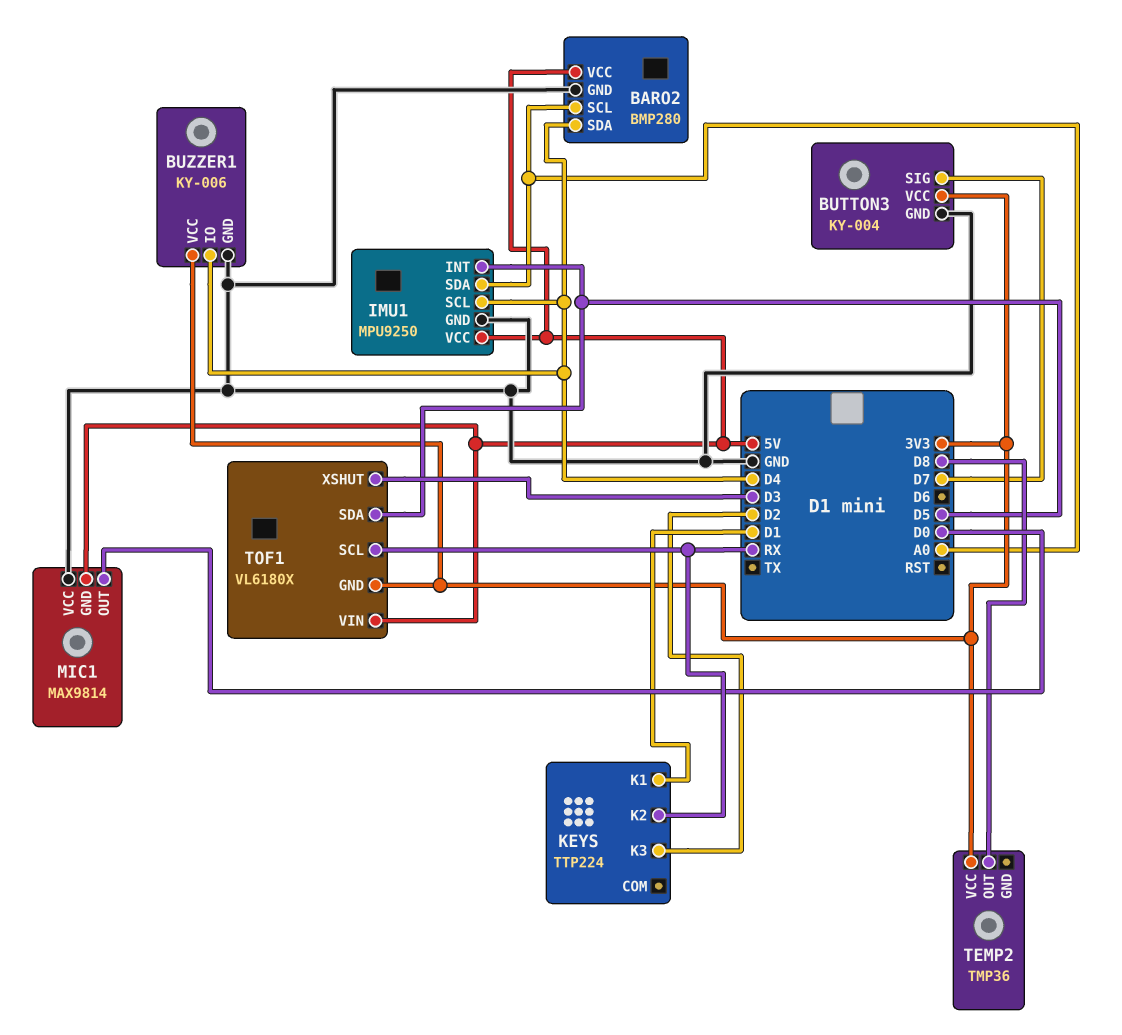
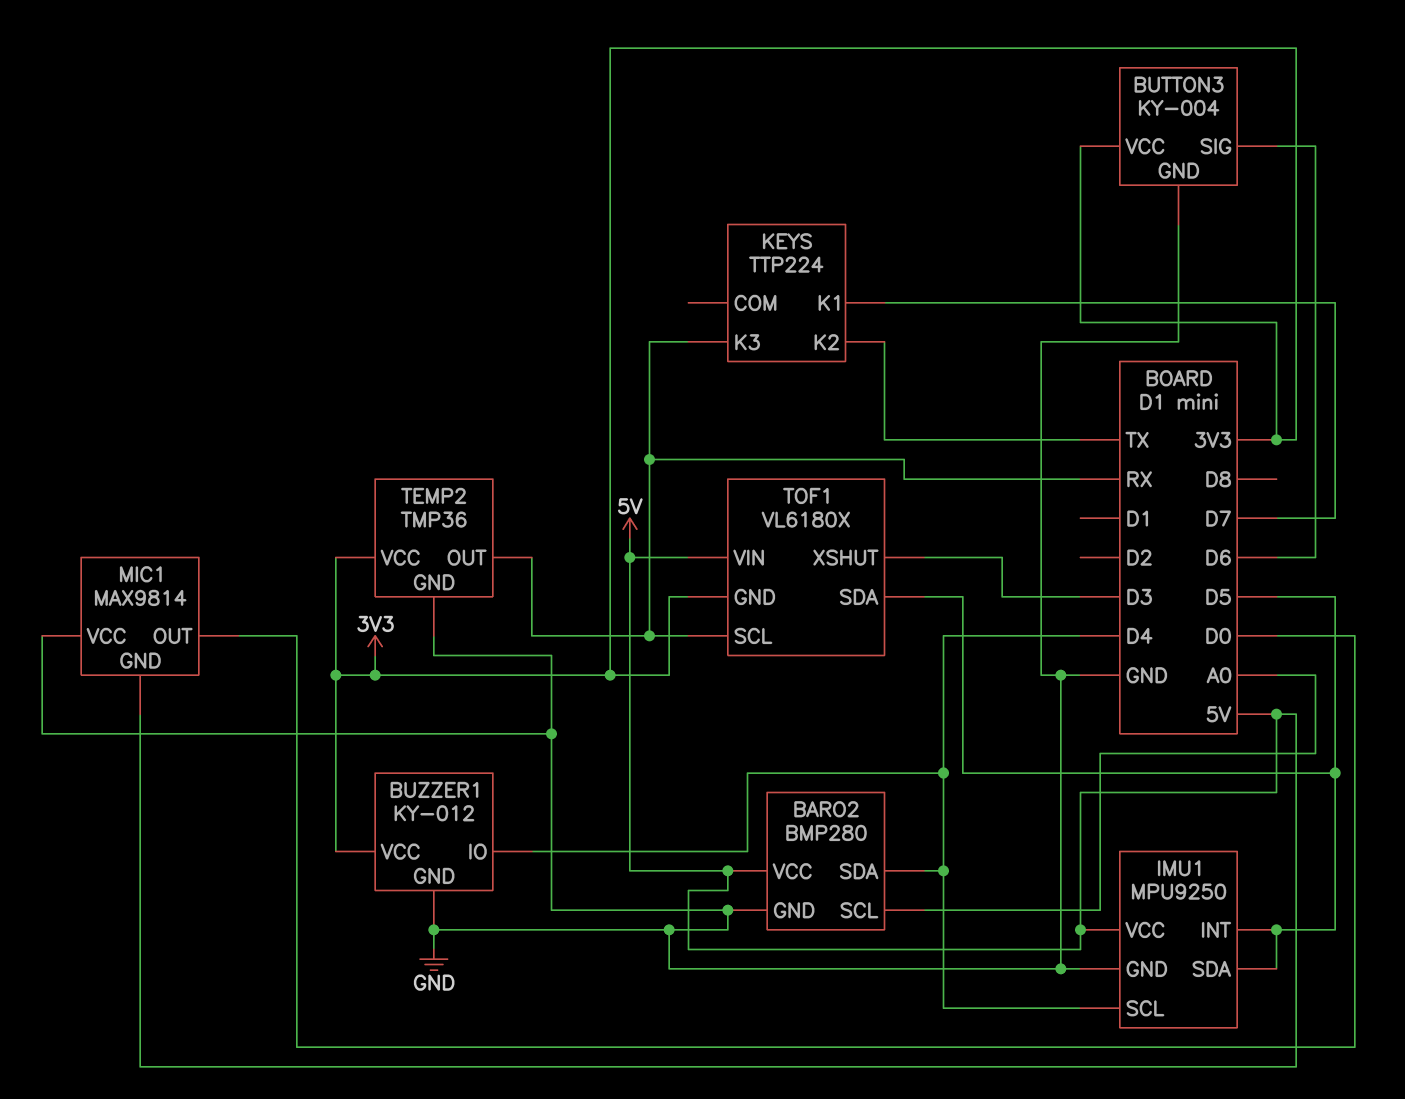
BUTTON3 pin SIG: D7 -> D6
BUZZER1: KY-006 -> KY-012
IMU1 pin SDA: A0 -> D5
KEYS pin K1: D1 -> D7
KEYS pin K2: RX -> TX
KEYS pin K3: D2 -> RX
TEMP2 pin GND: none -> GND
TEMP2 pin OUT: D8 -> RX

